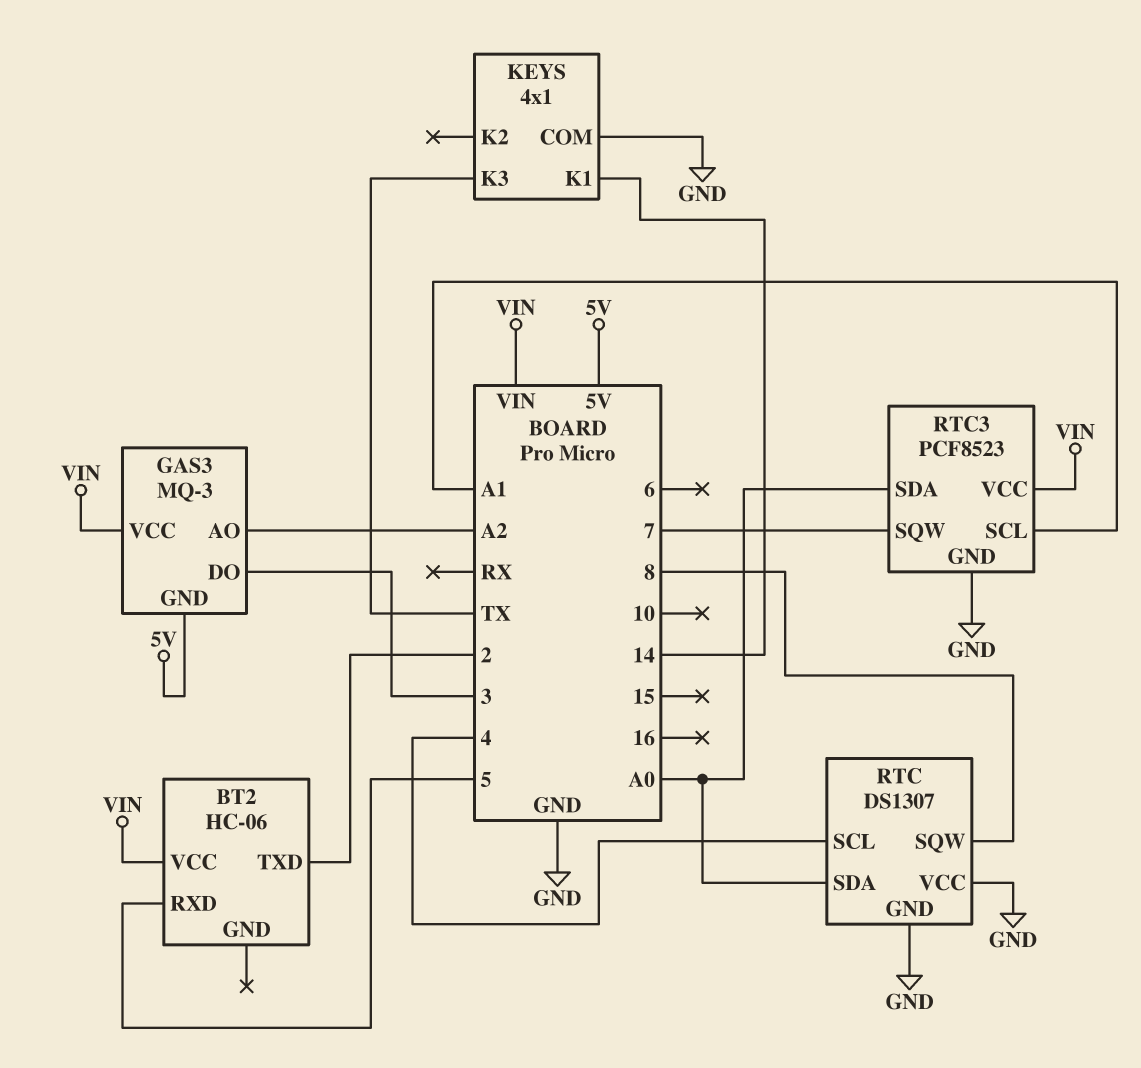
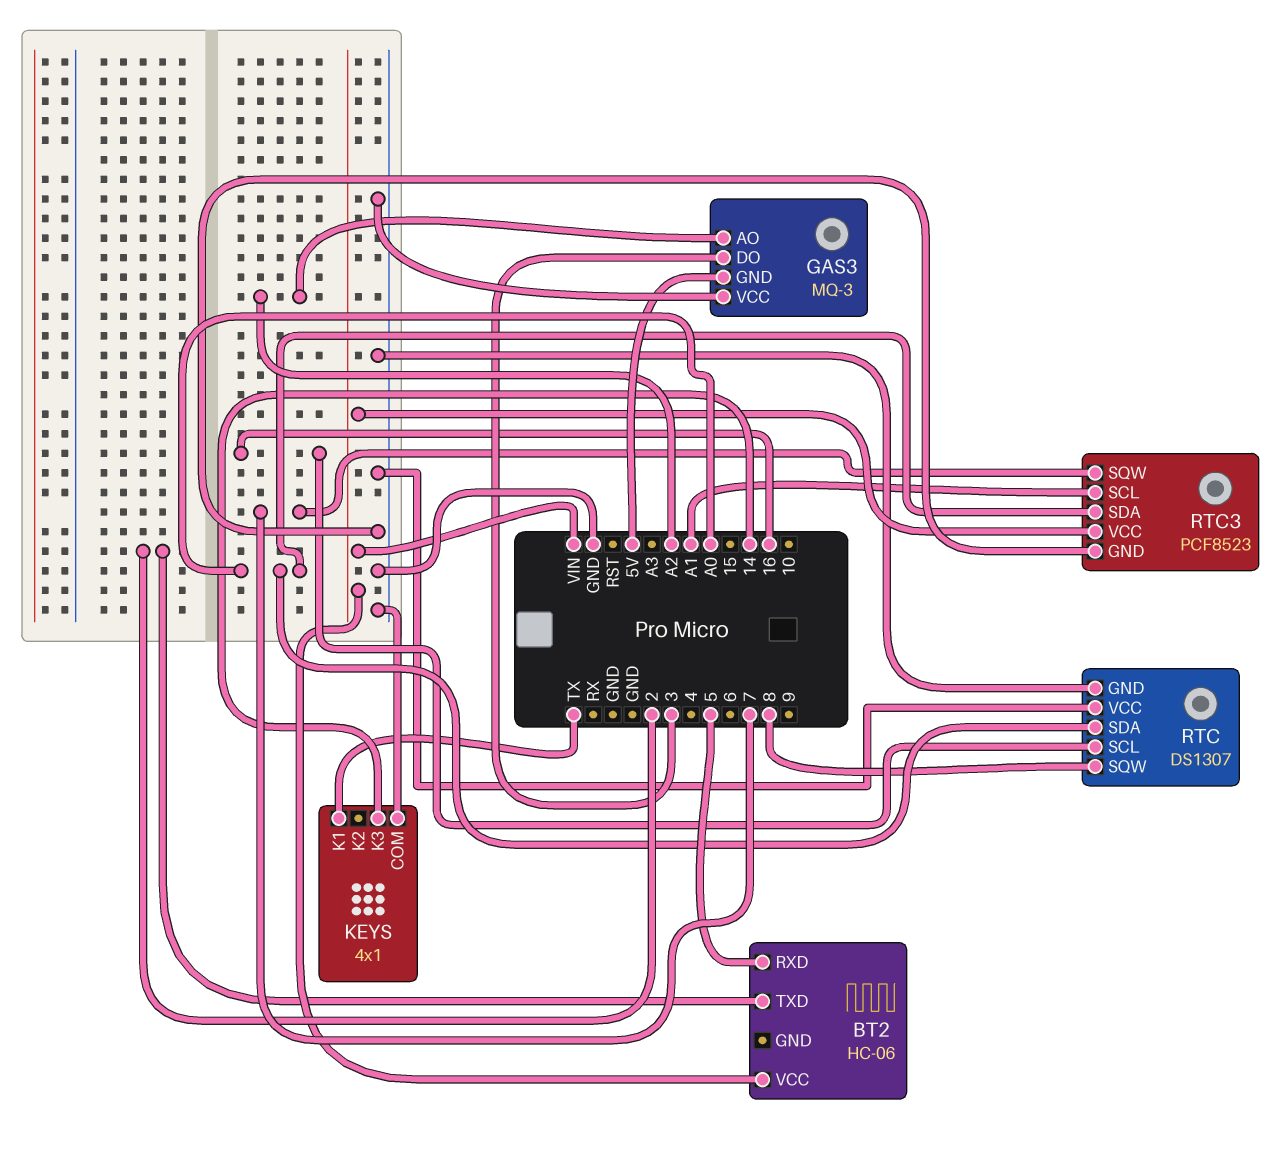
GAS3 pin VCC: VIN -> GND
KEYS pin K1: 14 -> TX
KEYS pin K3: TX -> 14
RTC pin SCL: 4 -> 16

